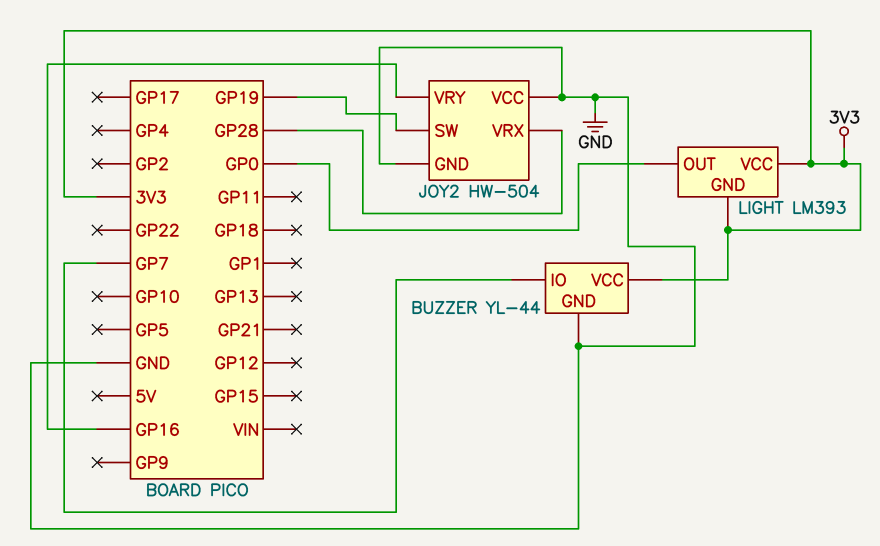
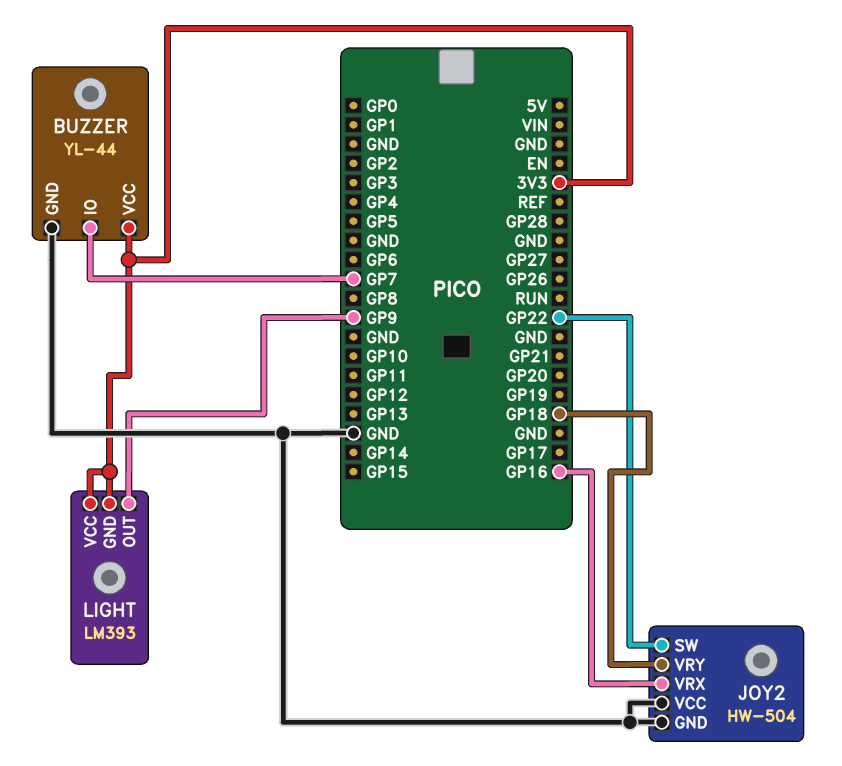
JOY2 pin SW: GP19 -> GP22
JOY2 pin VRX: GP28 -> GP16
JOY2 pin VRY: GP16 -> GP18
LIGHT pin OUT: GP0 -> GP9

